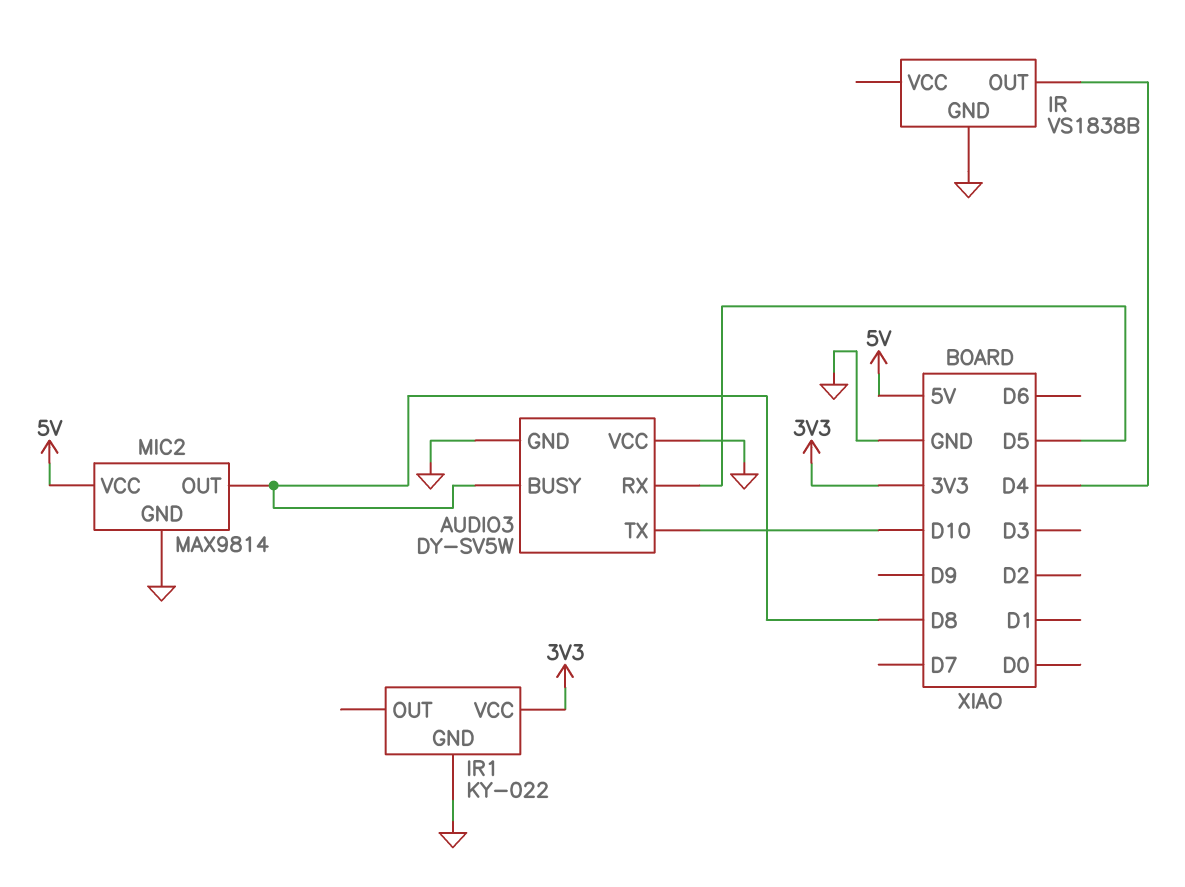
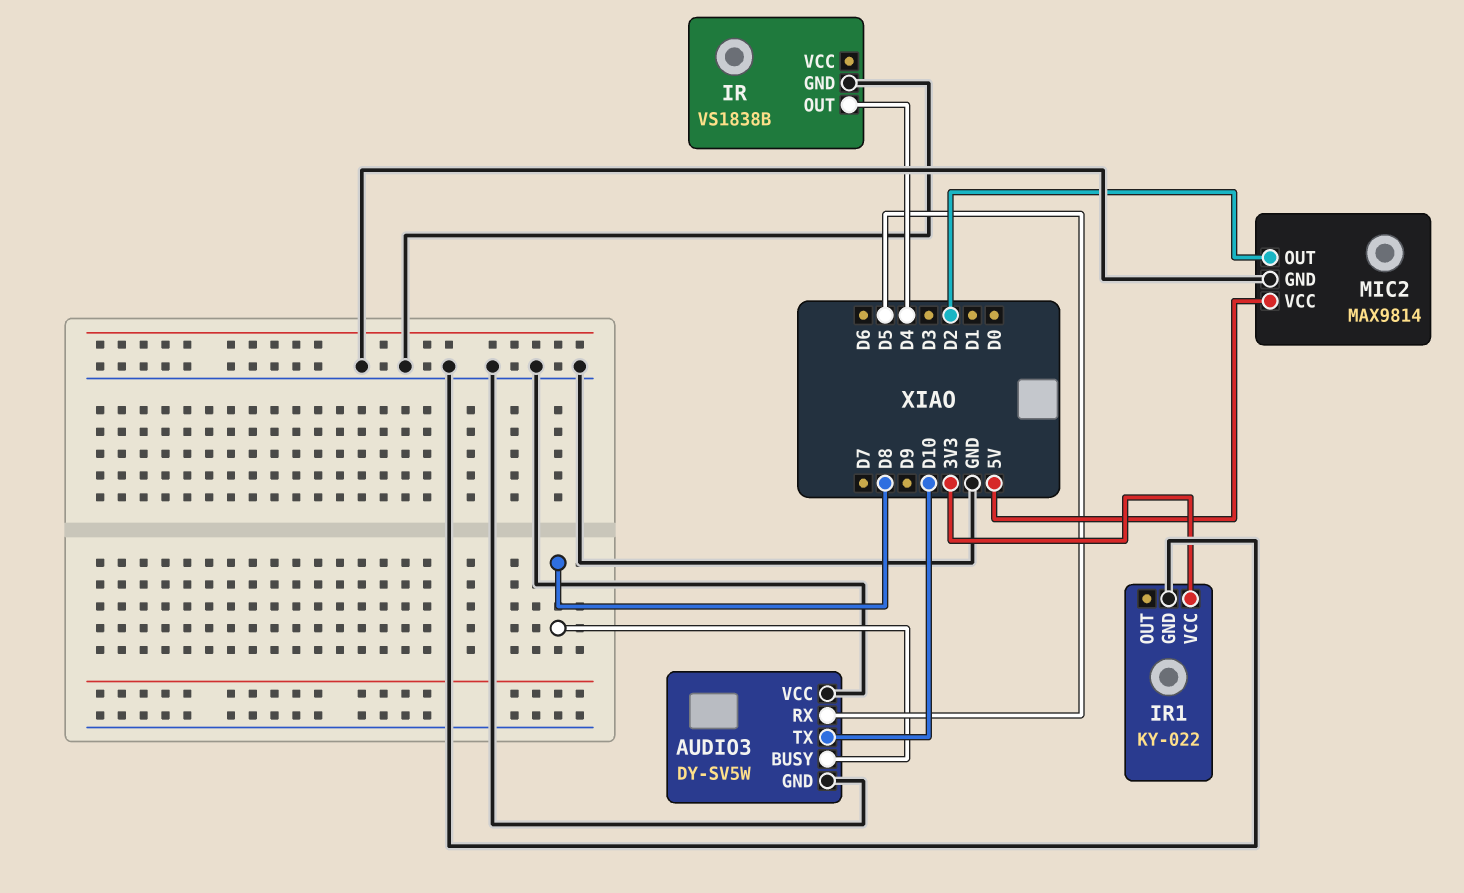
MIC2 pin OUT: D8 -> D2

